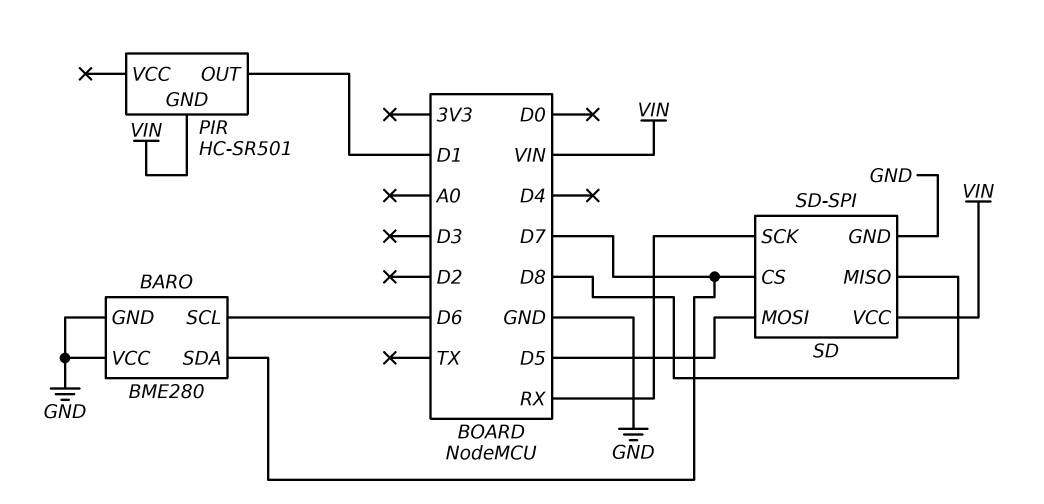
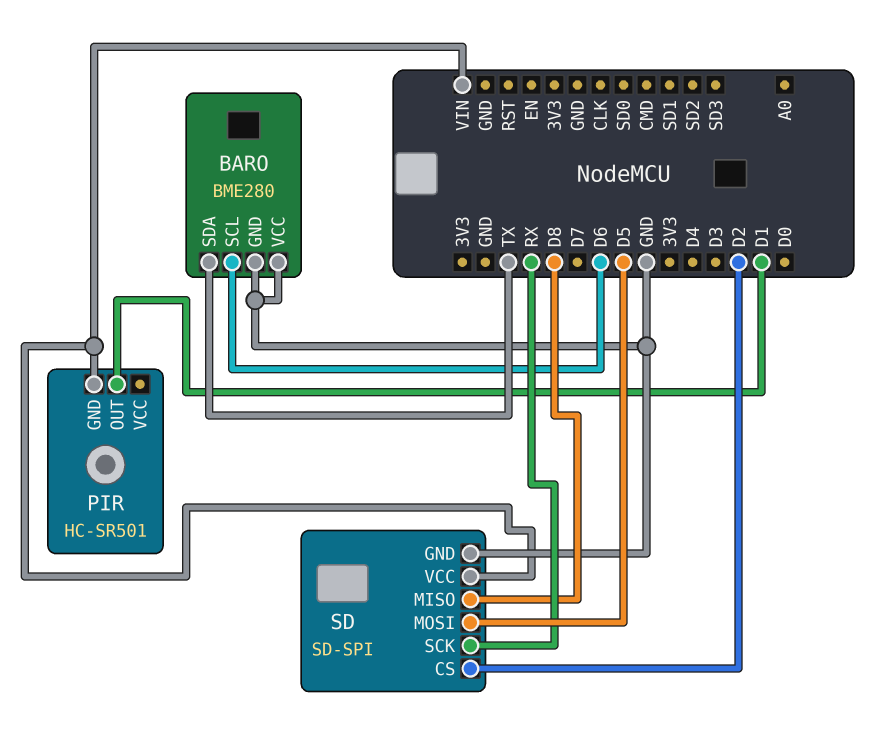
BARO pin SDA: D7 -> TX
SD pin CS: D7 -> D2

